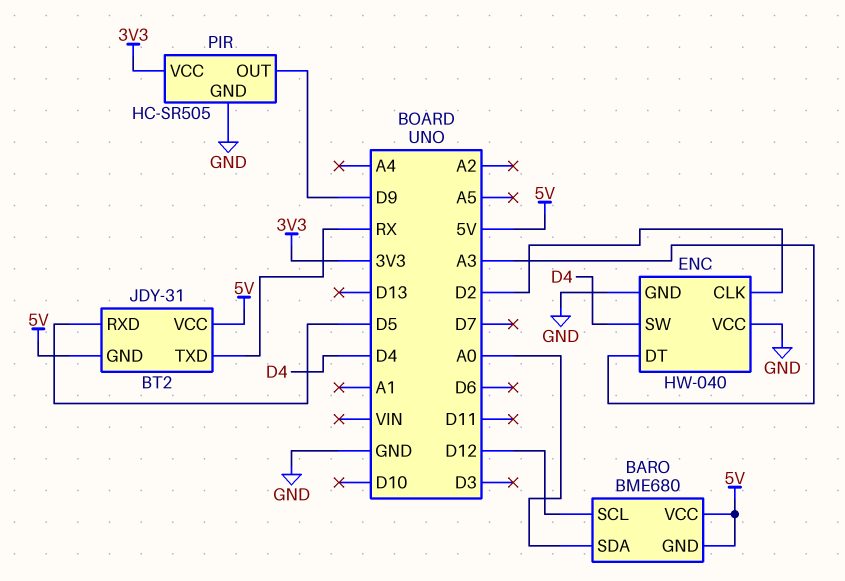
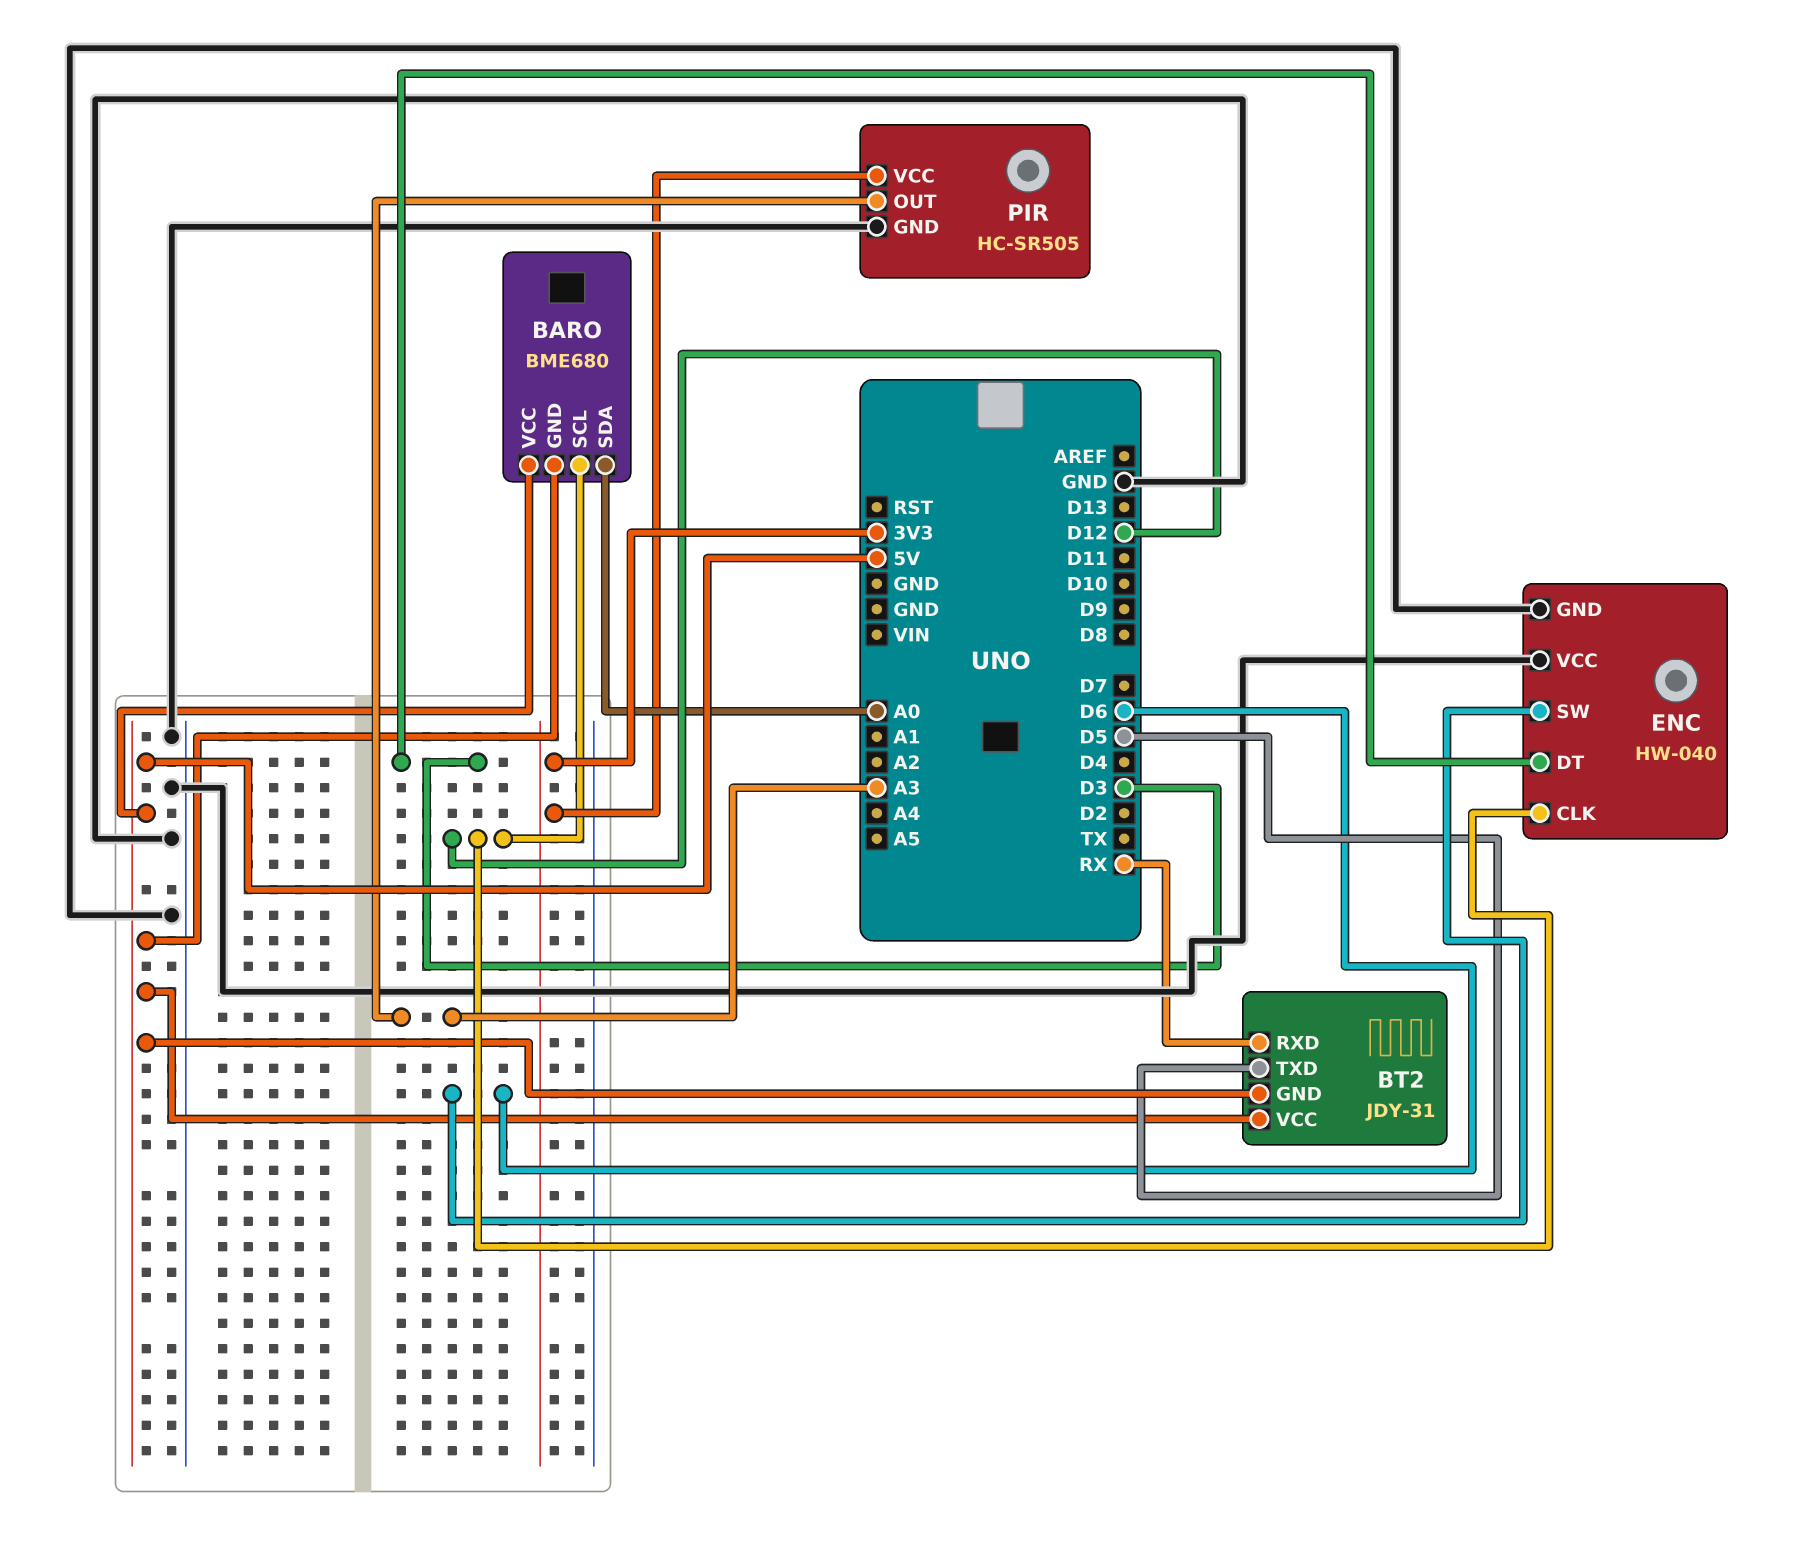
BT2 pin RXD: D5 -> RX
BT2 pin TXD: RX -> D5
ENC pin CLK: D2 -> D12
ENC pin DT: A3 -> D3
ENC pin SW: D4 -> D6
PIR pin OUT: D9 -> A3

